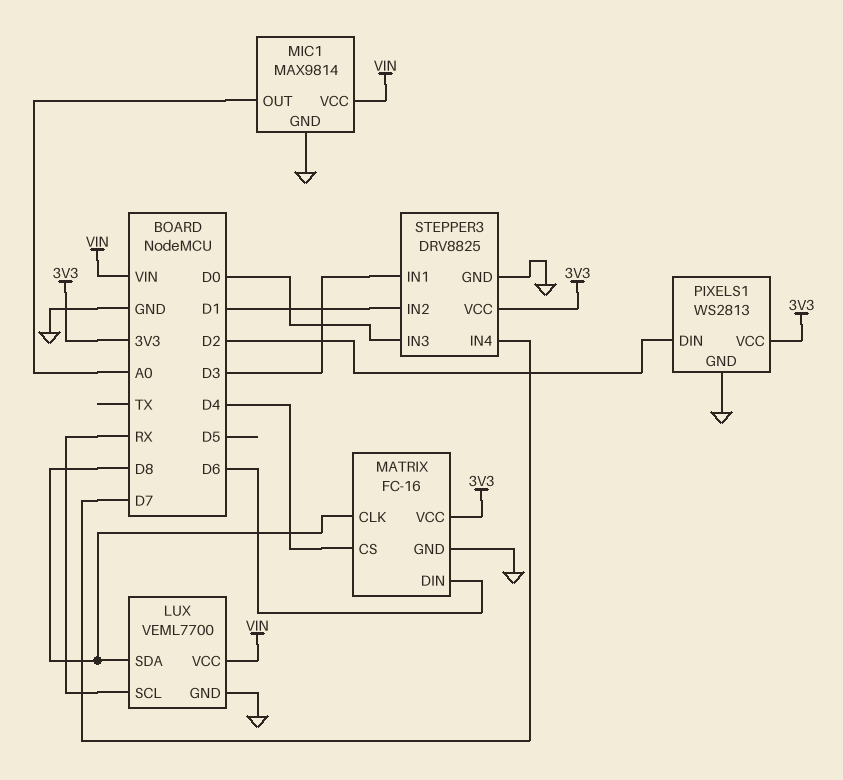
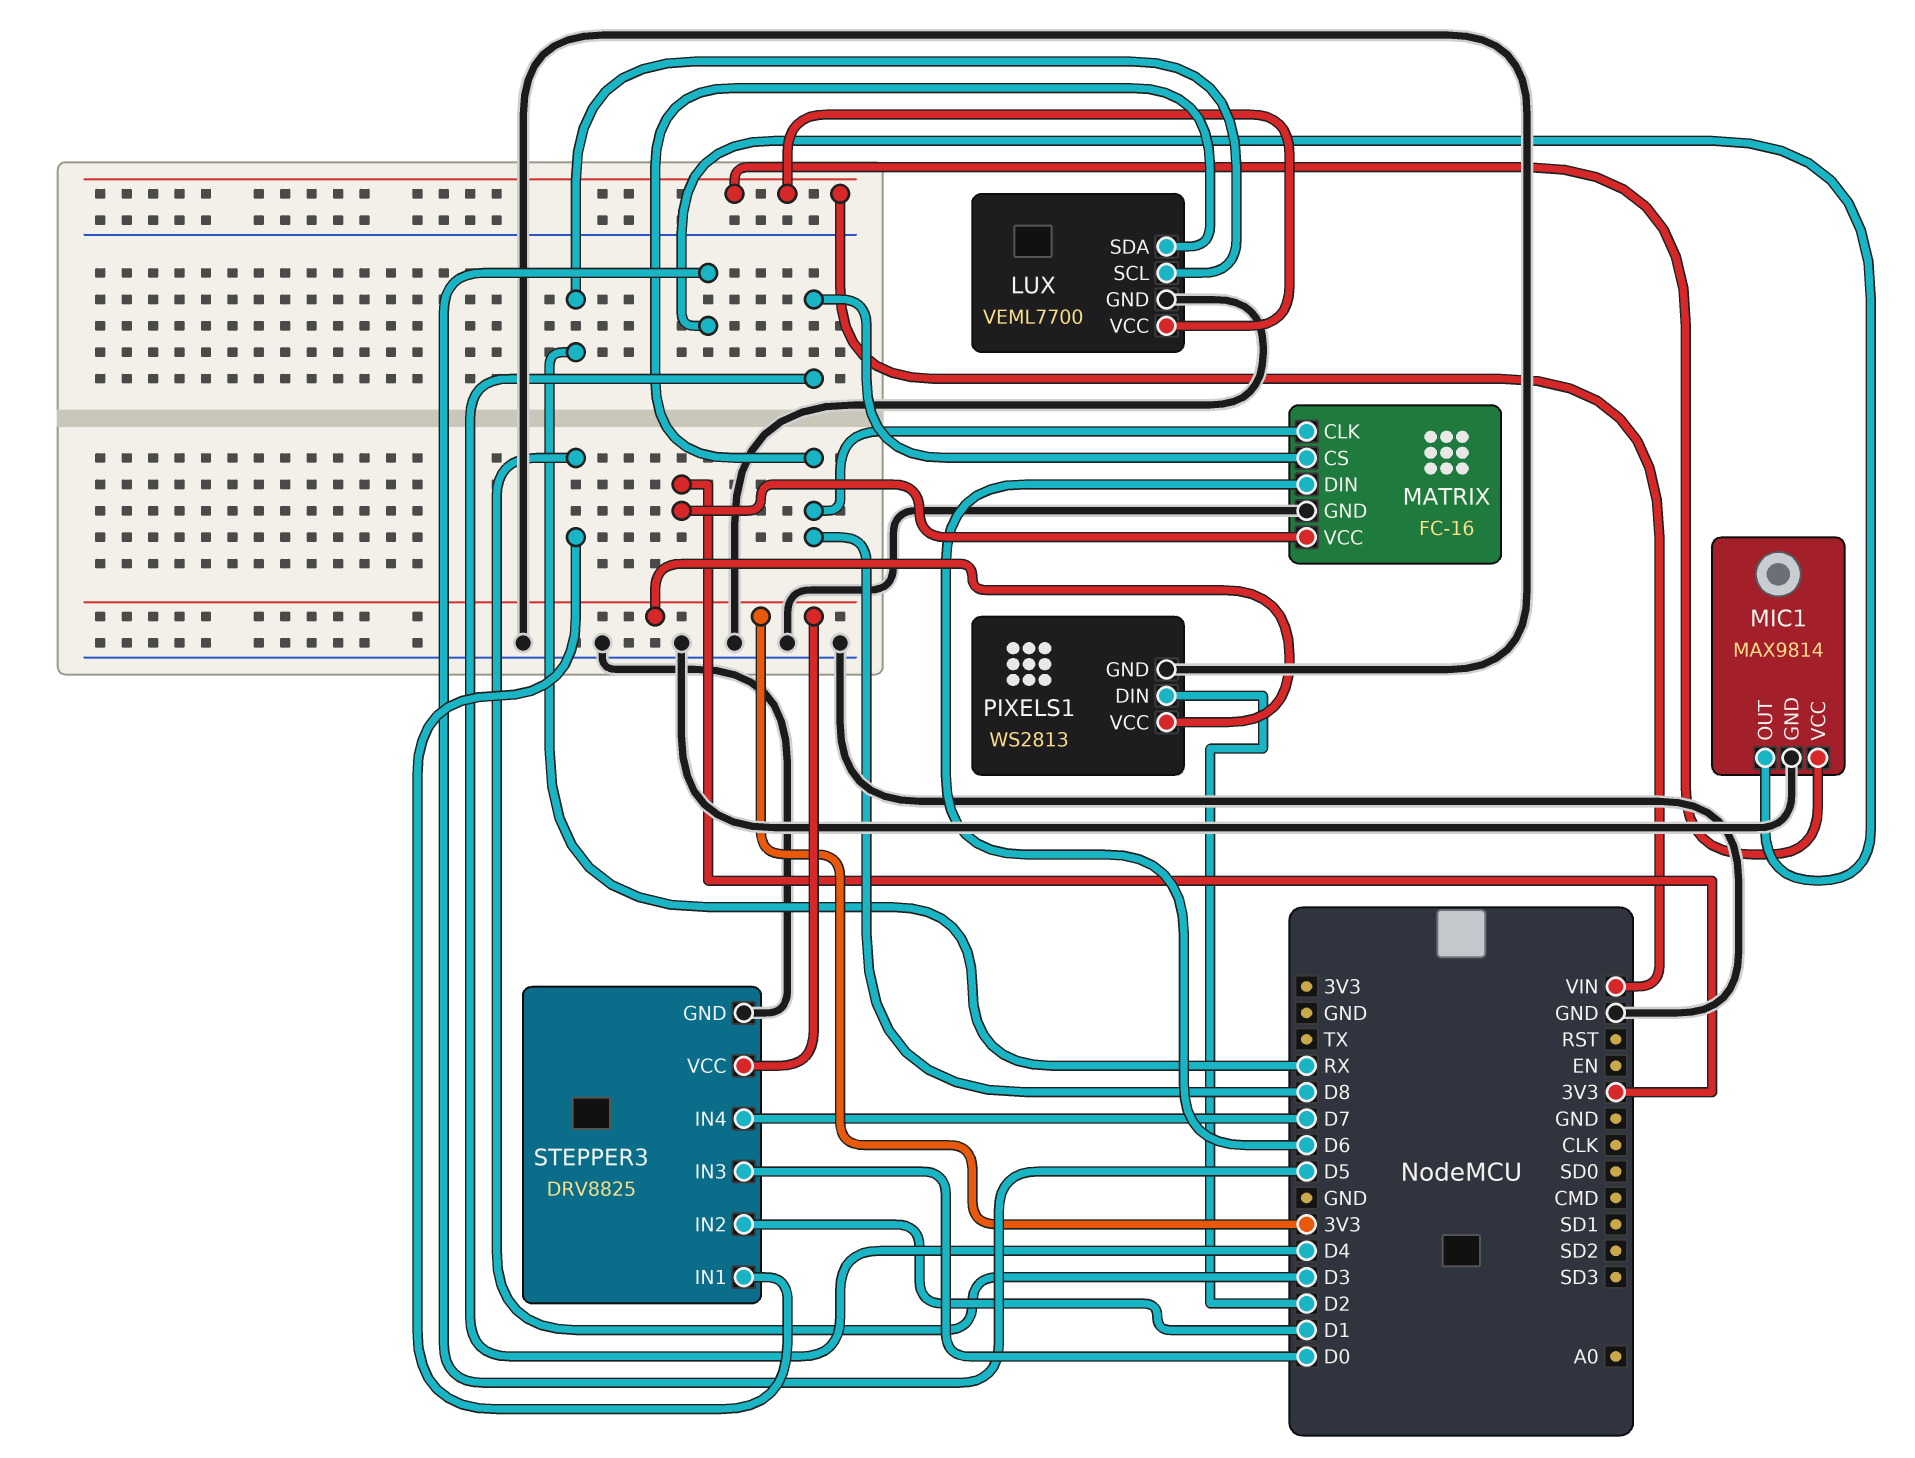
MIC1 pin OUT: A0 -> D5

